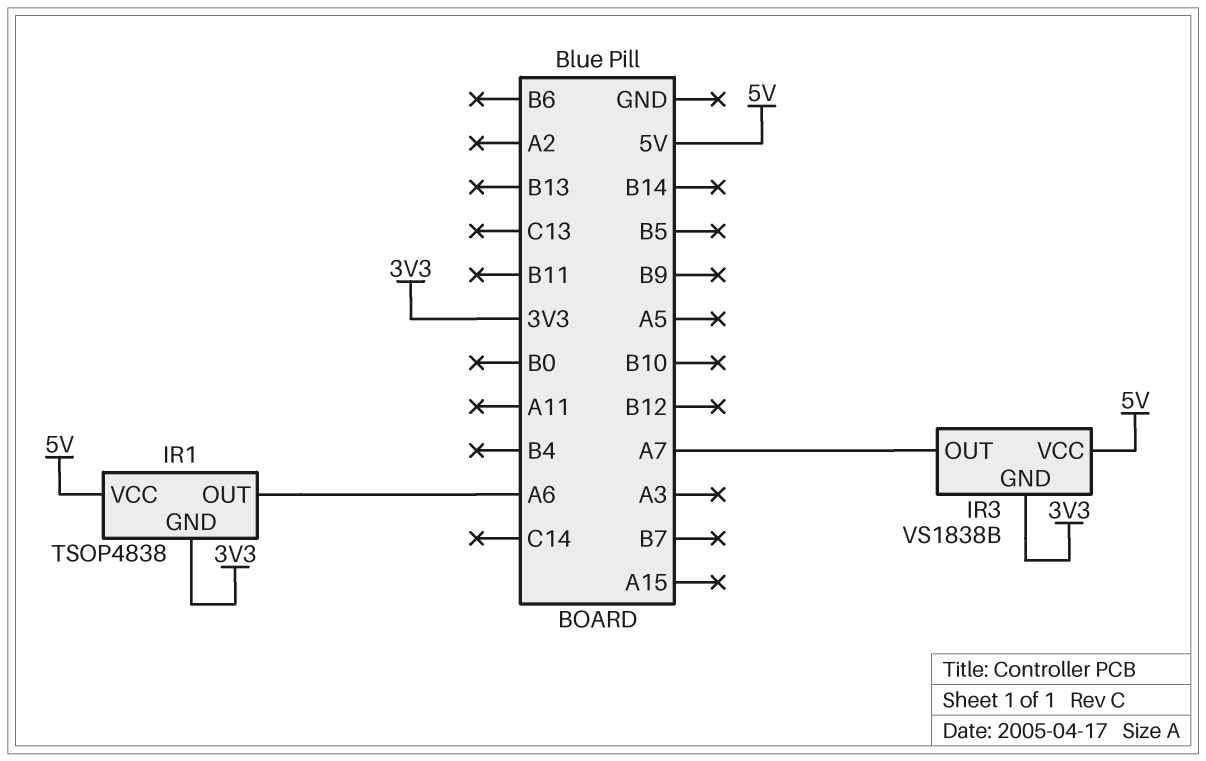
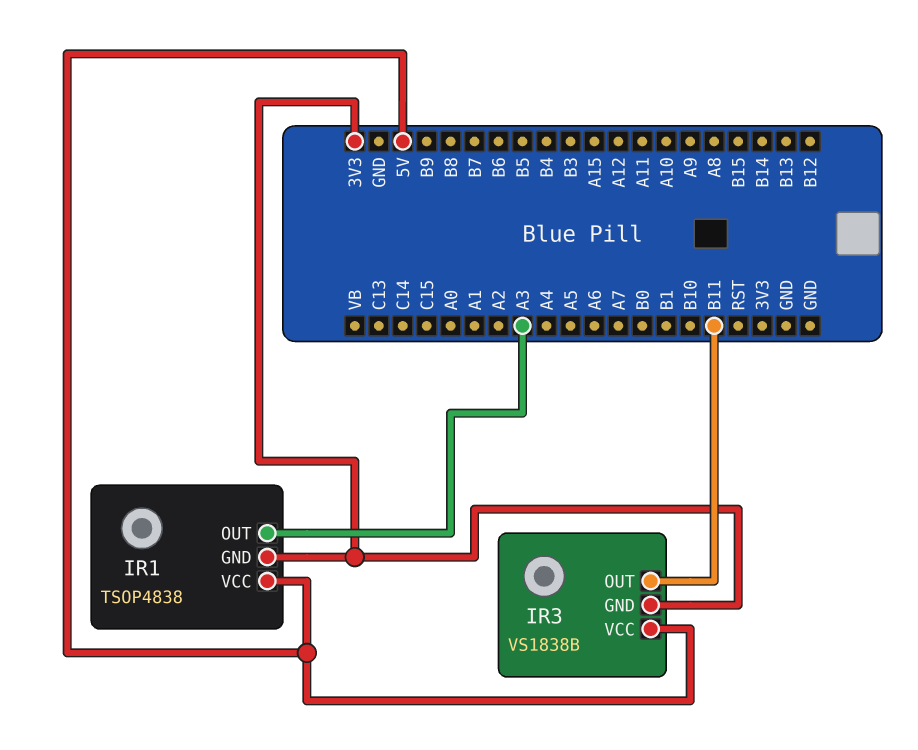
IR1 pin OUT: A6 -> A3
IR3 pin OUT: A7 -> B11

